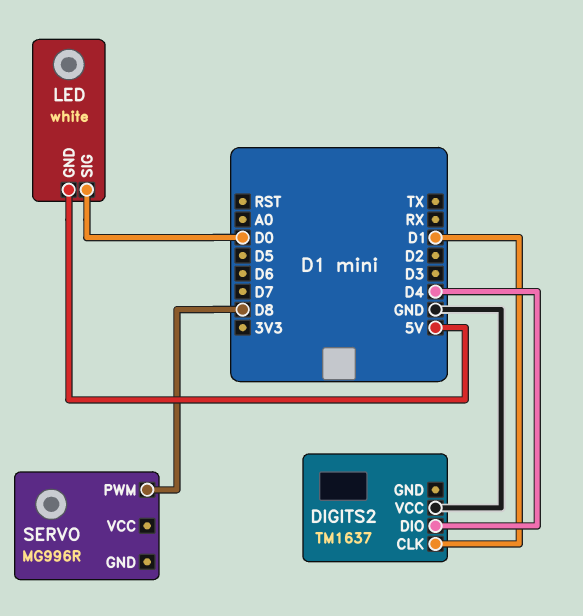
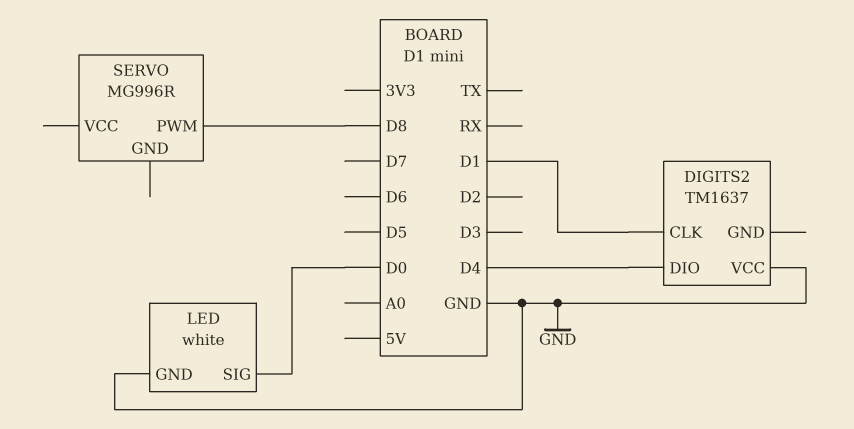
LED pin GND: 5V -> GND

